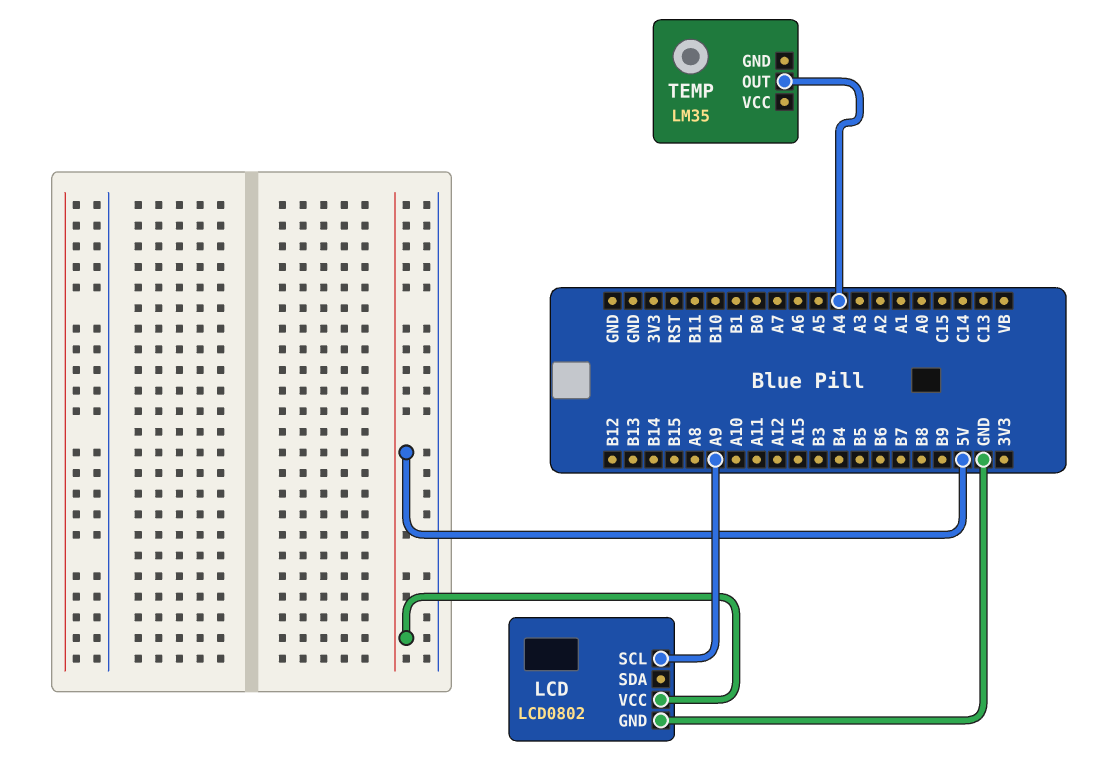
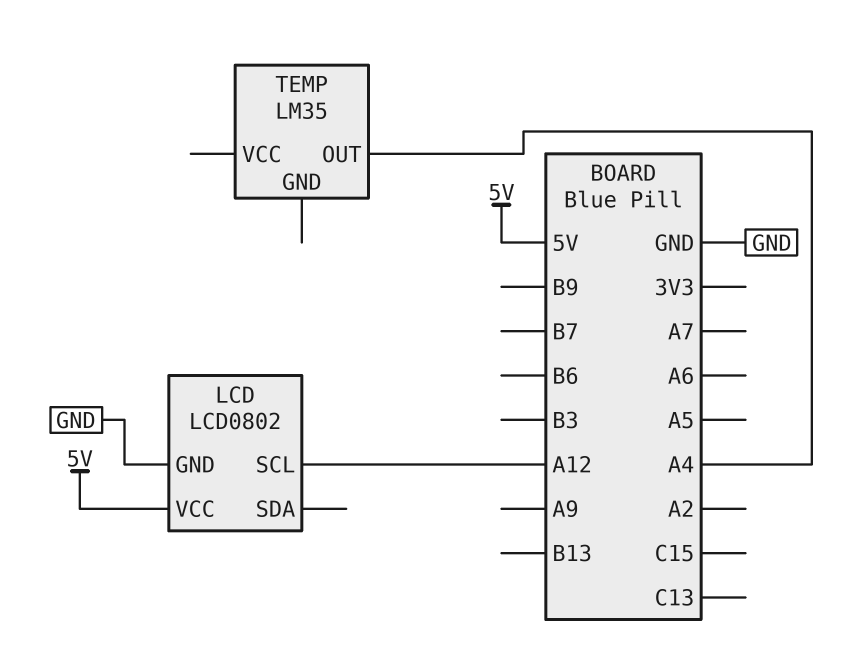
LCD pin SCL: A9 -> A12

